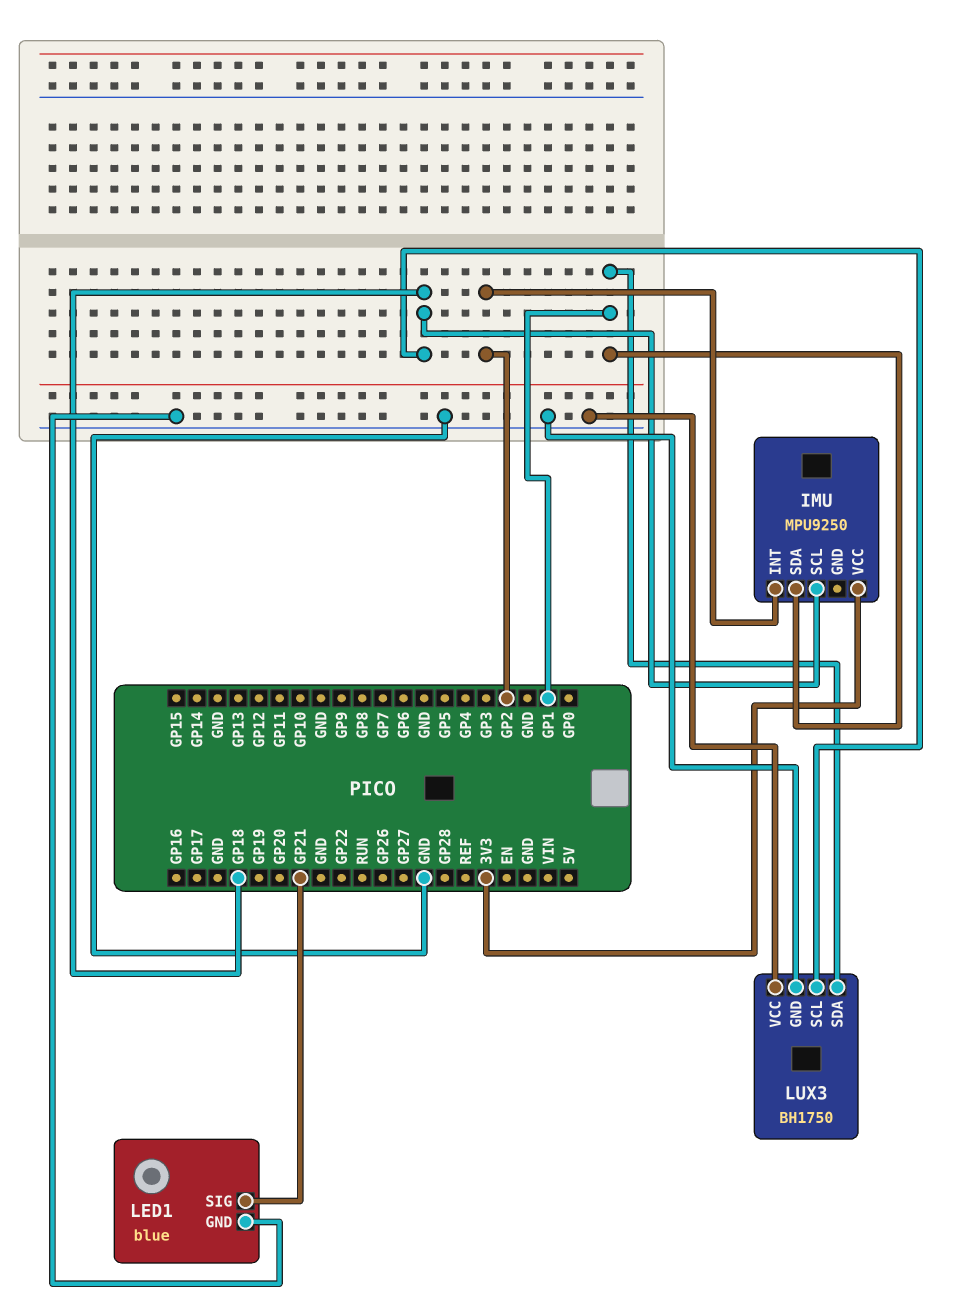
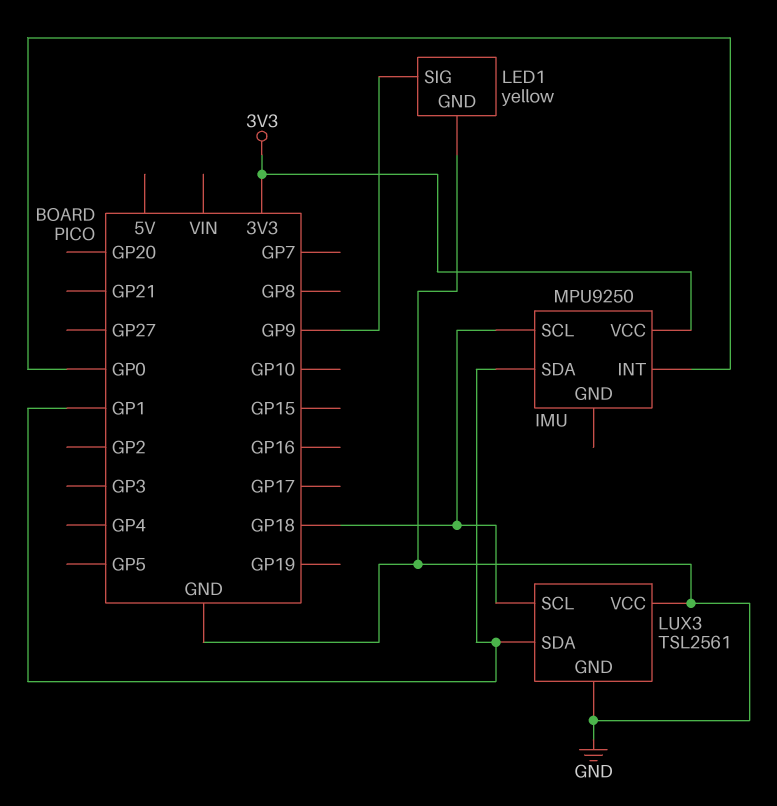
IMU pin INT: GP2 -> GP0
LED1: blue -> yellow
LED1 pin SIG: GP21 -> GP9
LUX3: BH1750 -> TSL2561

